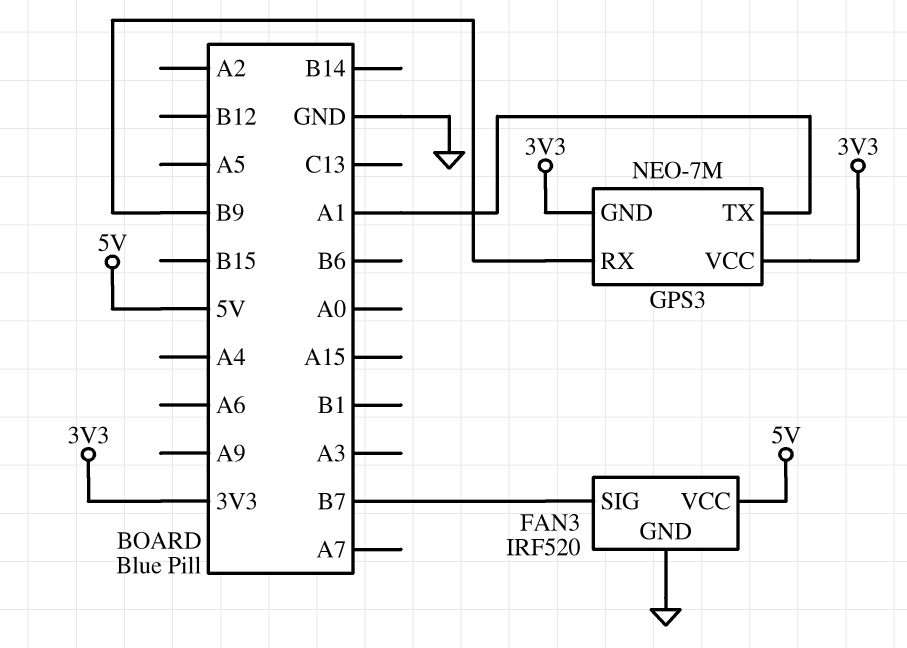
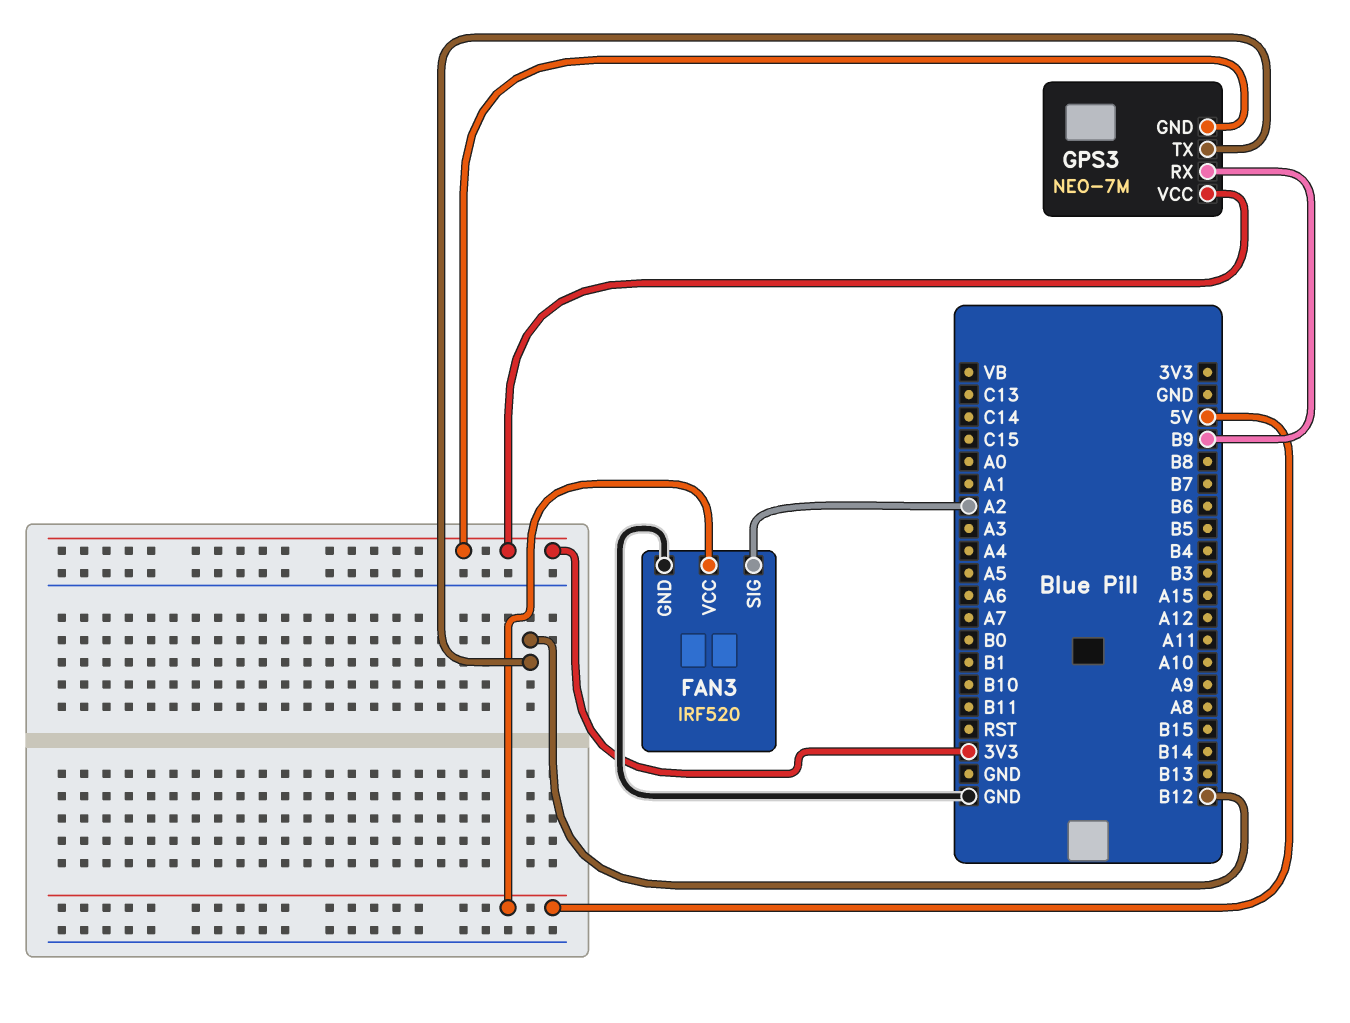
FAN3 pin SIG: B7 -> A2
GPS3 pin TX: A1 -> B12

